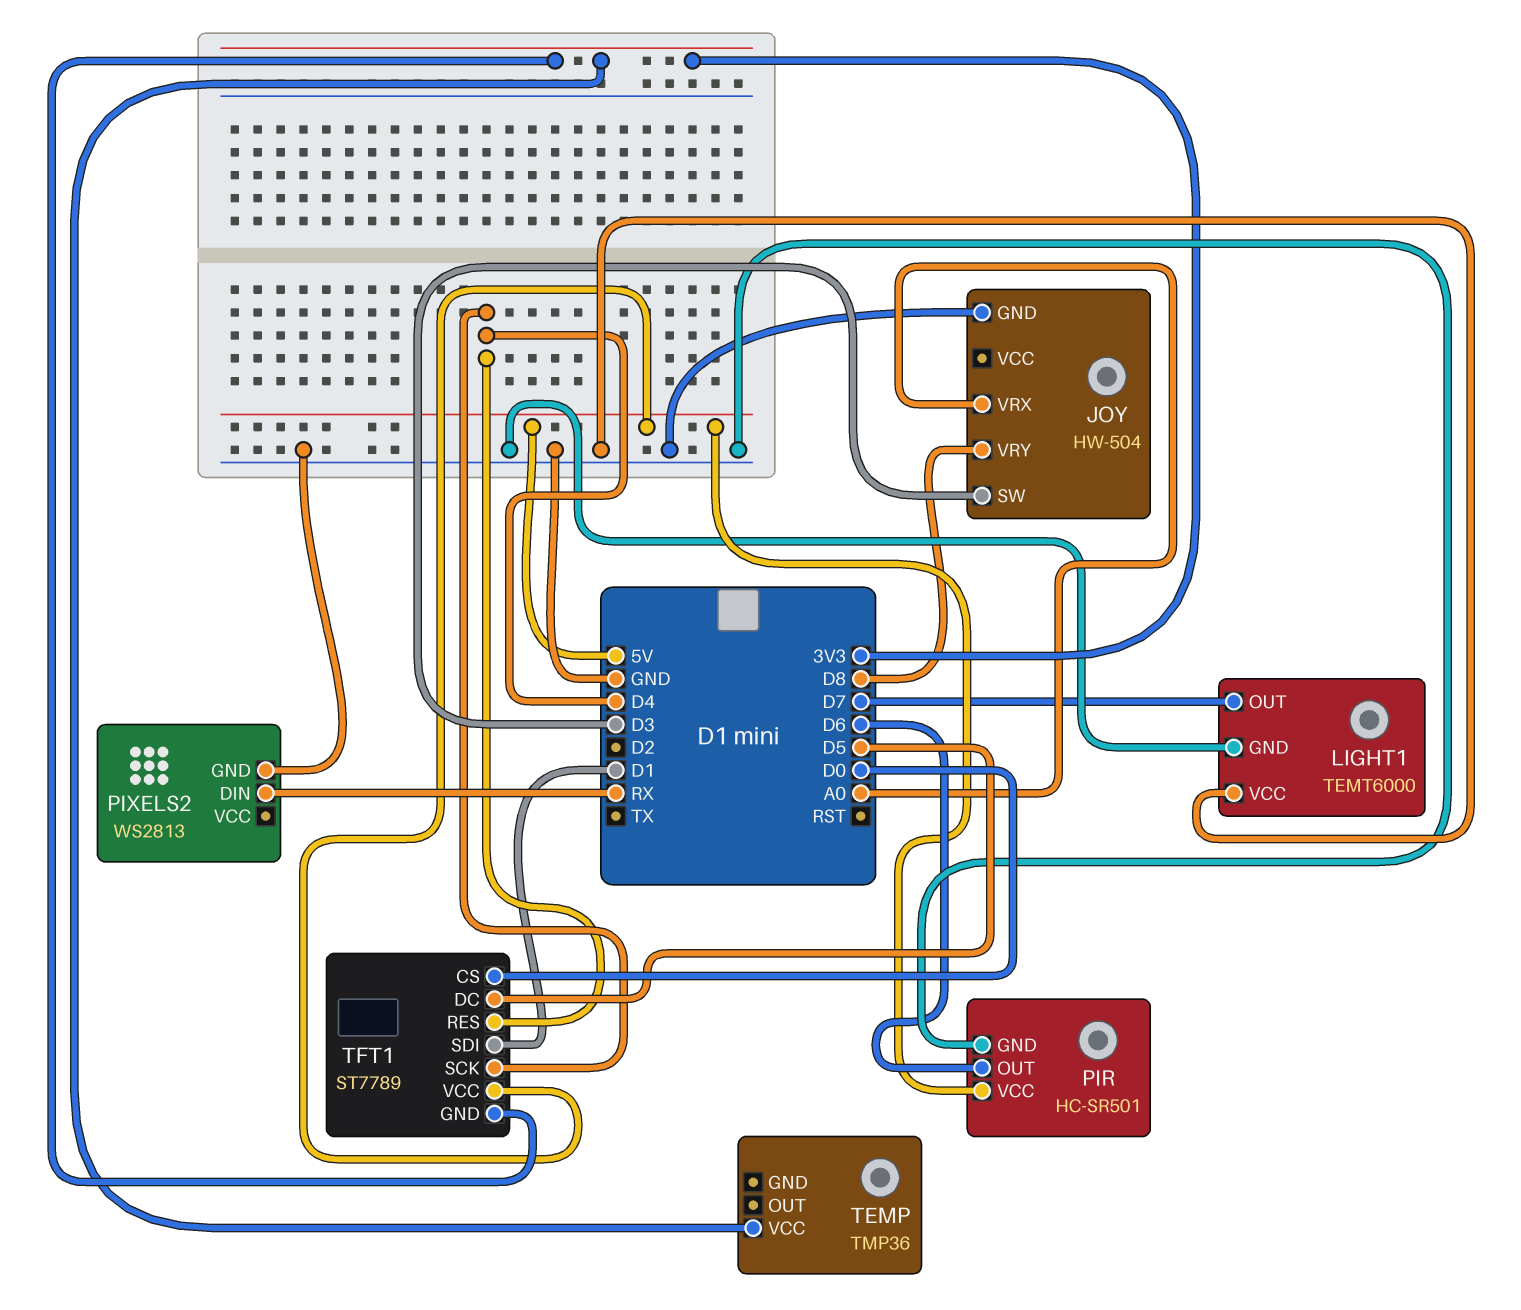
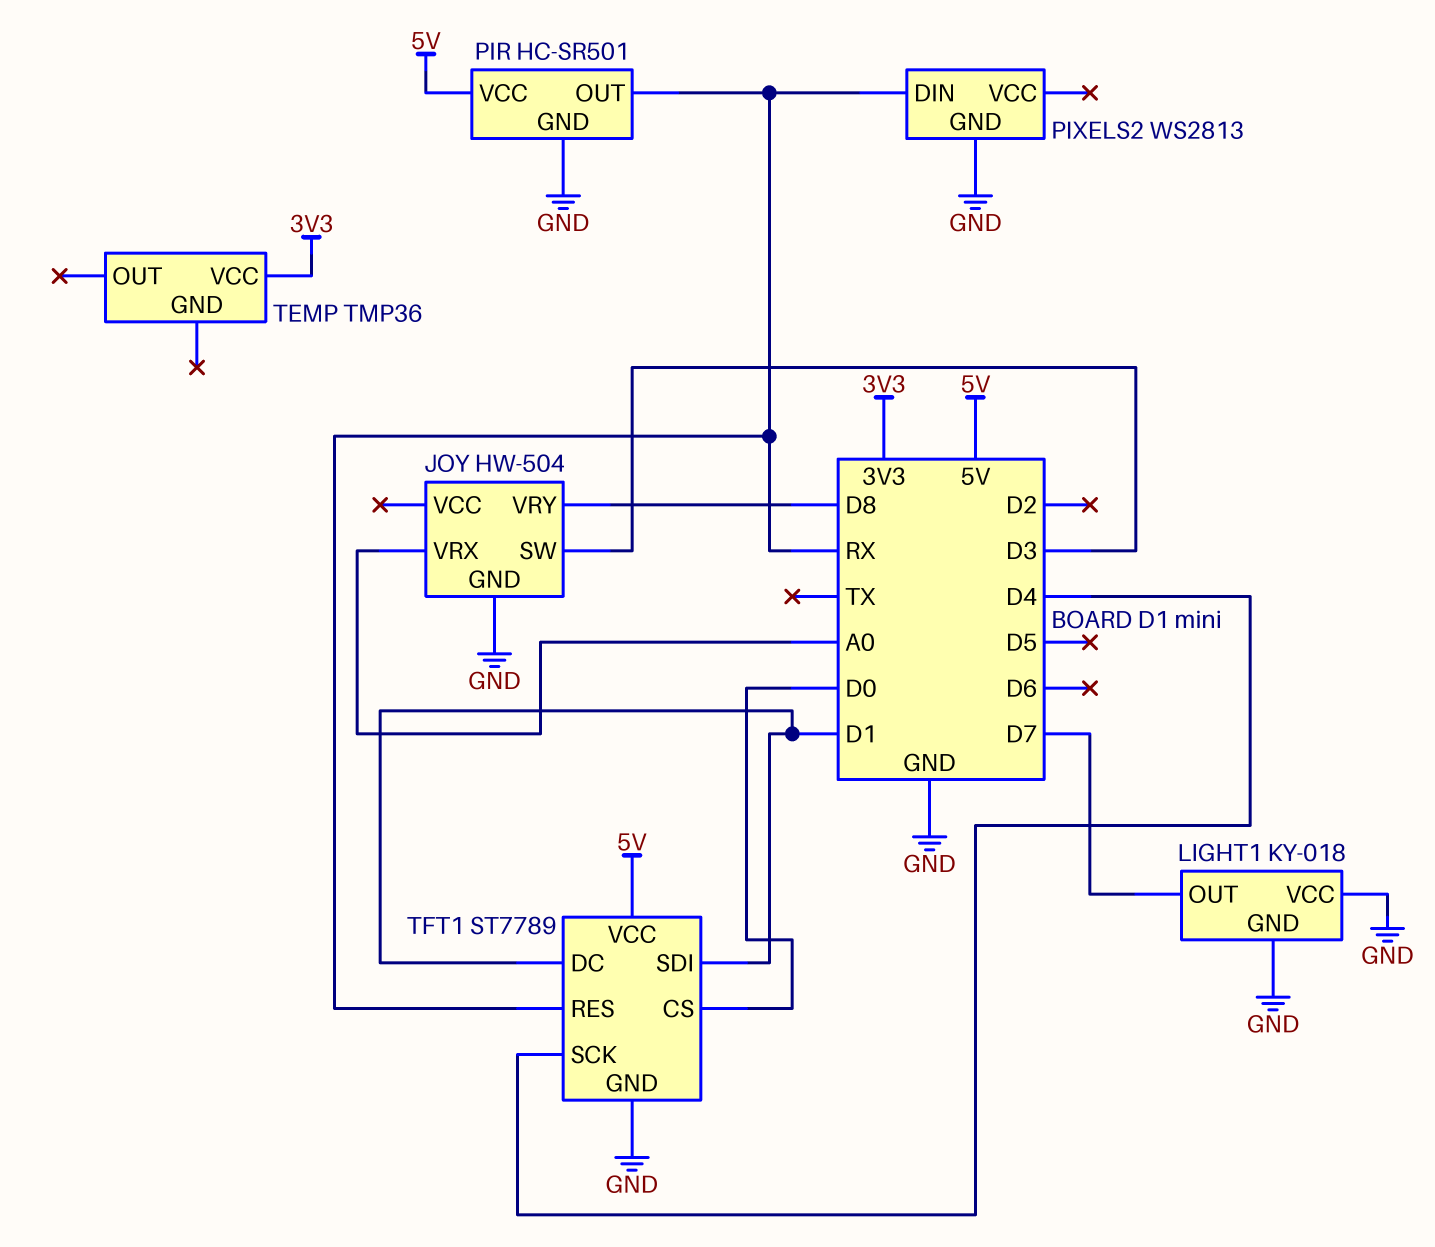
LIGHT1: TEMT6000 -> KY-018
PIR pin OUT: D6 -> RX
TFT1 pin DC: D5 -> D1
TFT1 pin GND: 3V3 -> GND
TFT1 pin RES: D4 -> RX

